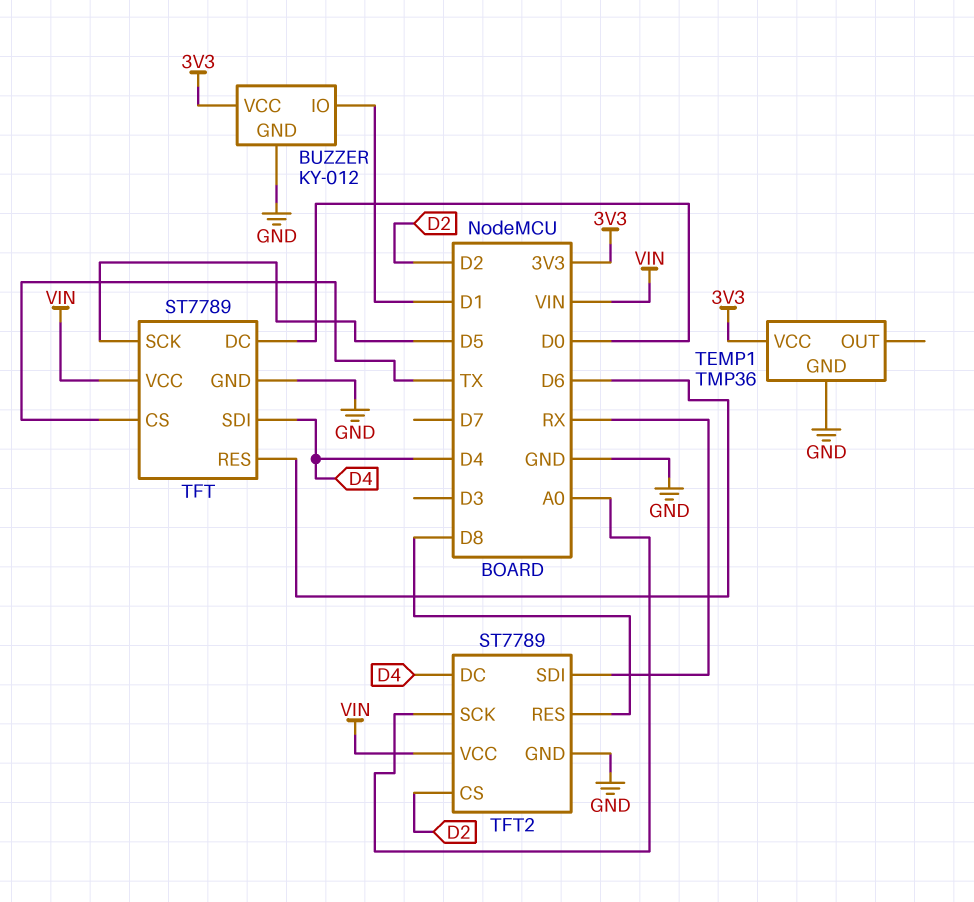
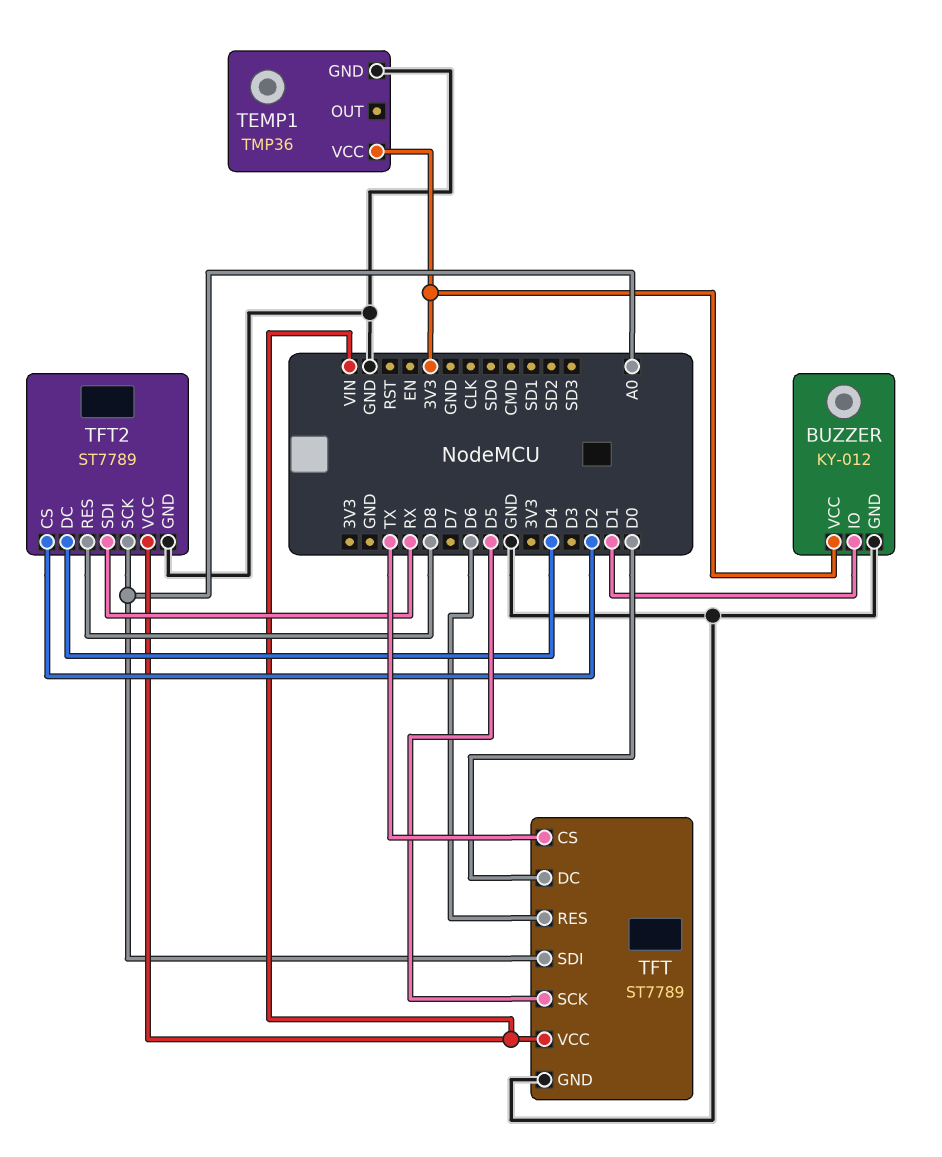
TFT pin SDI: D4 -> A0

